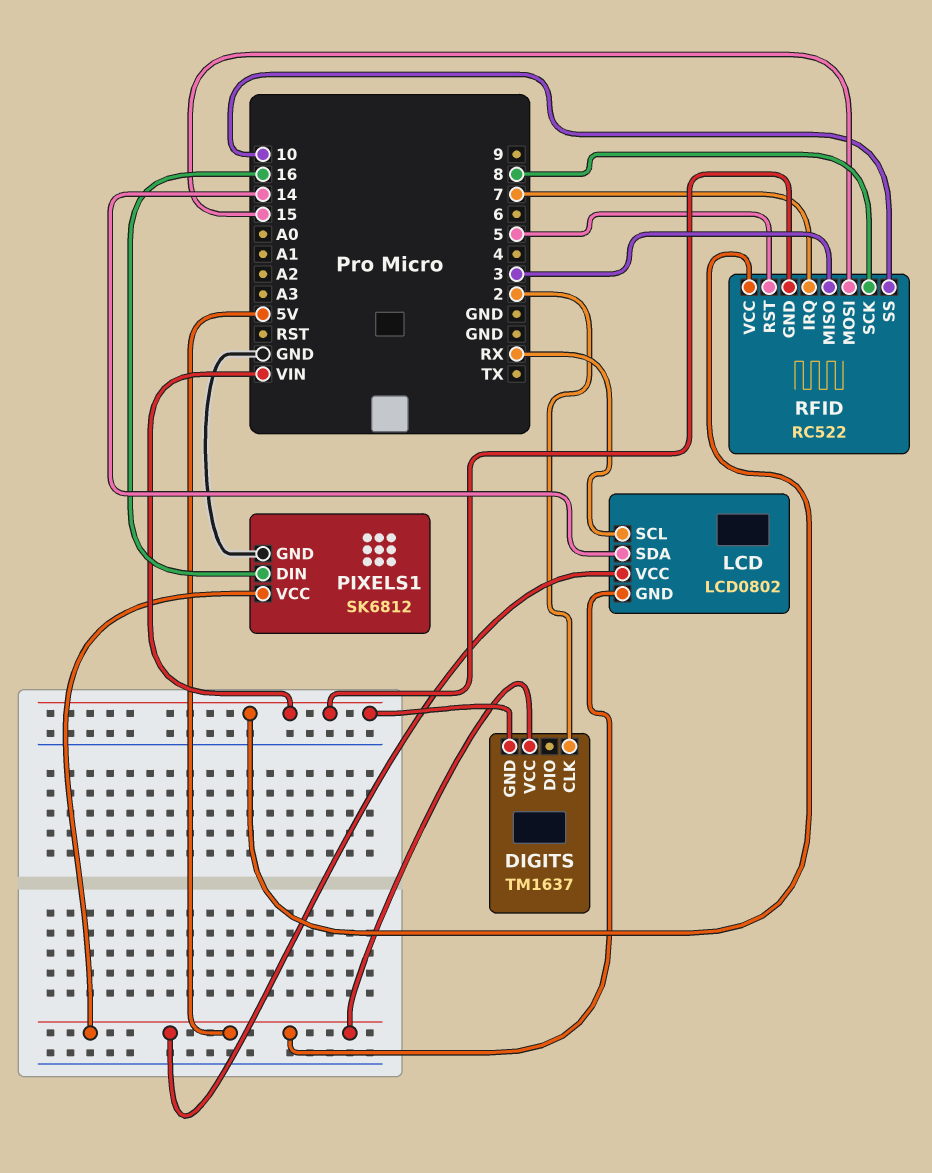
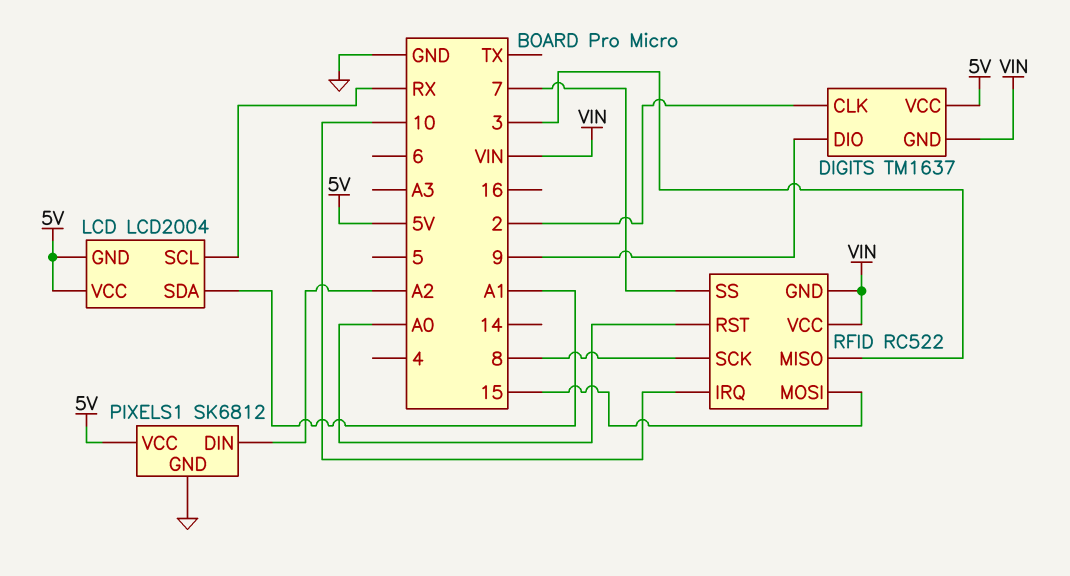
DIGITS pin DIO: none -> 9
LCD: LCD0802 -> LCD2004
LCD pin SDA: 14 -> A1
PIXELS1 pin DIN: 16 -> A2
RFID pin IRQ: 7 -> 10
RFID pin RST: 5 -> A0
RFID pin SS: 10 -> 7

